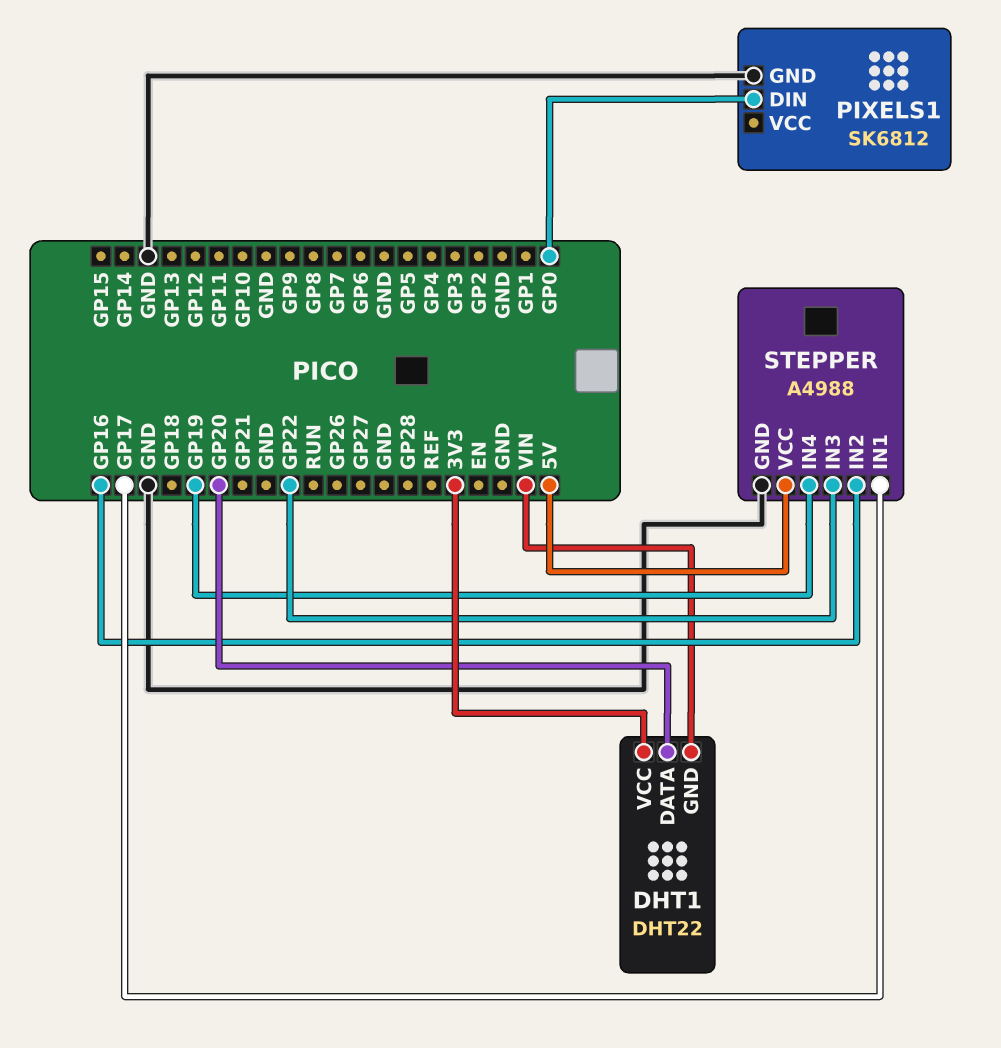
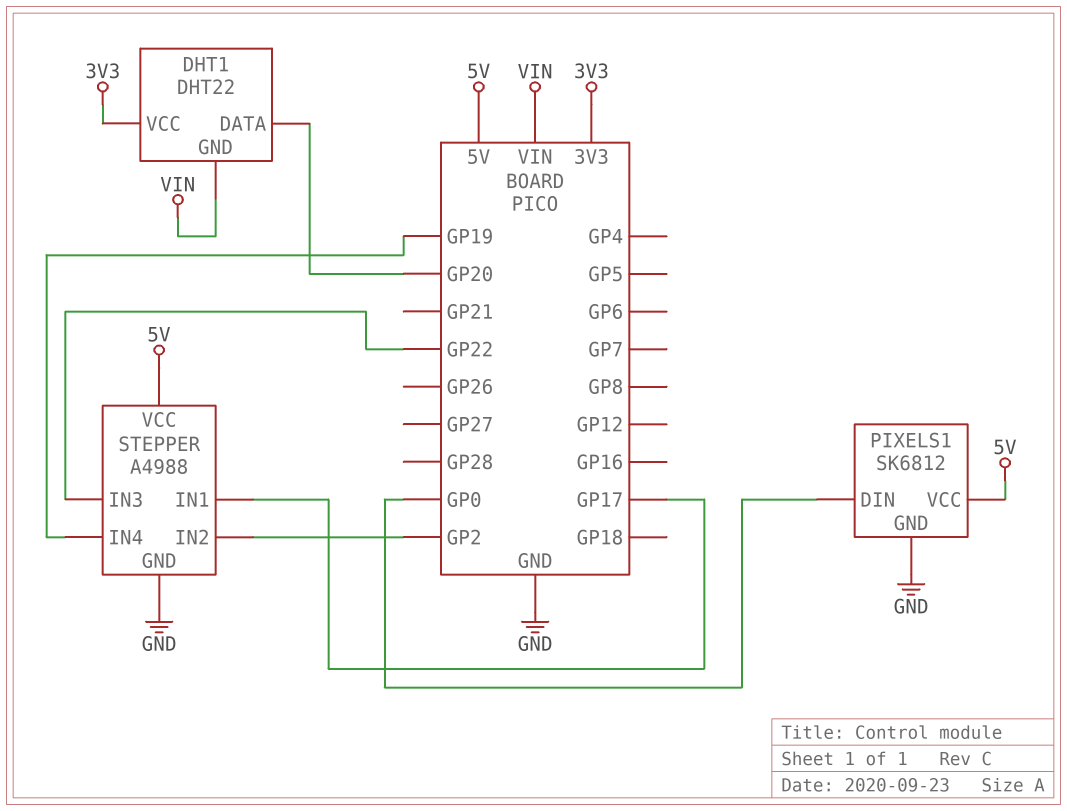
PIXELS1 pin VCC: none -> 5V
STEPPER pin IN2: GP16 -> GP2

